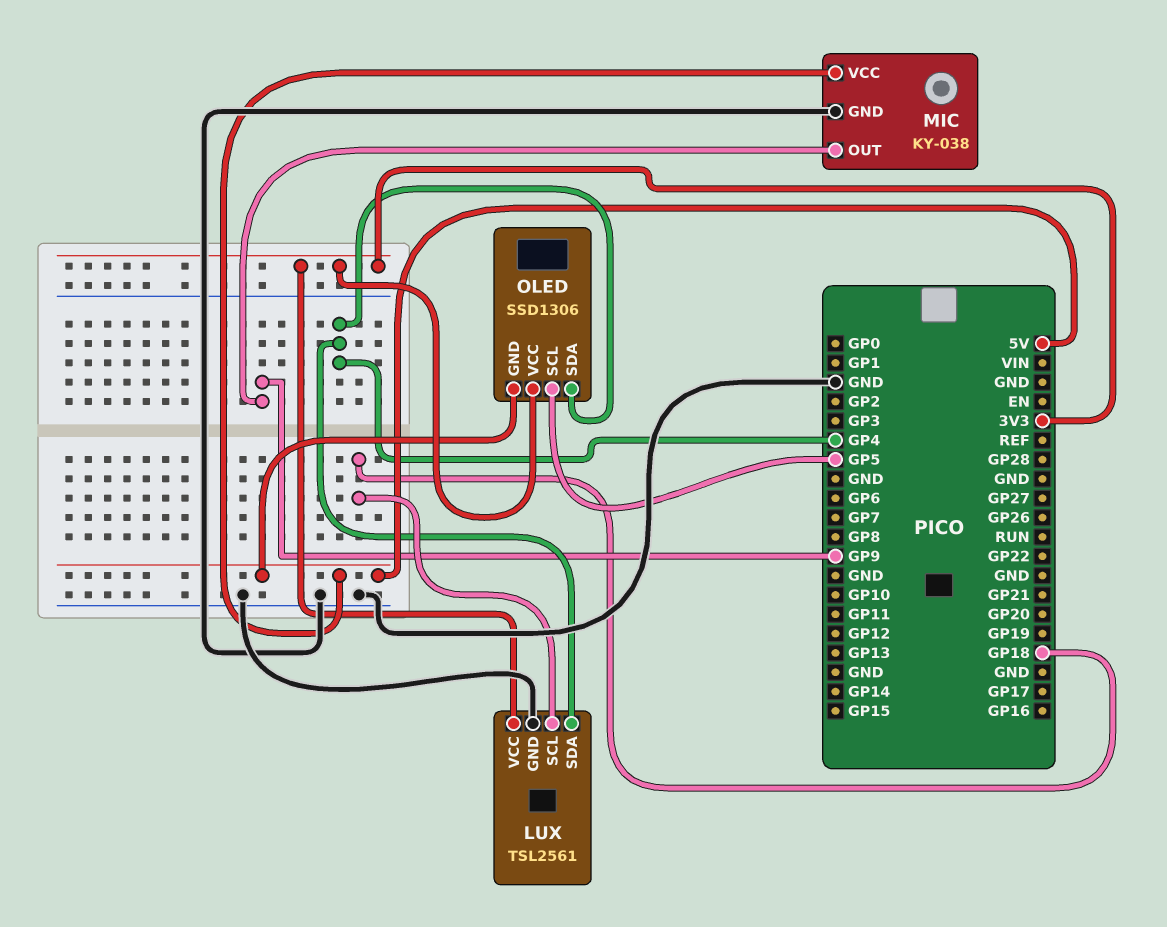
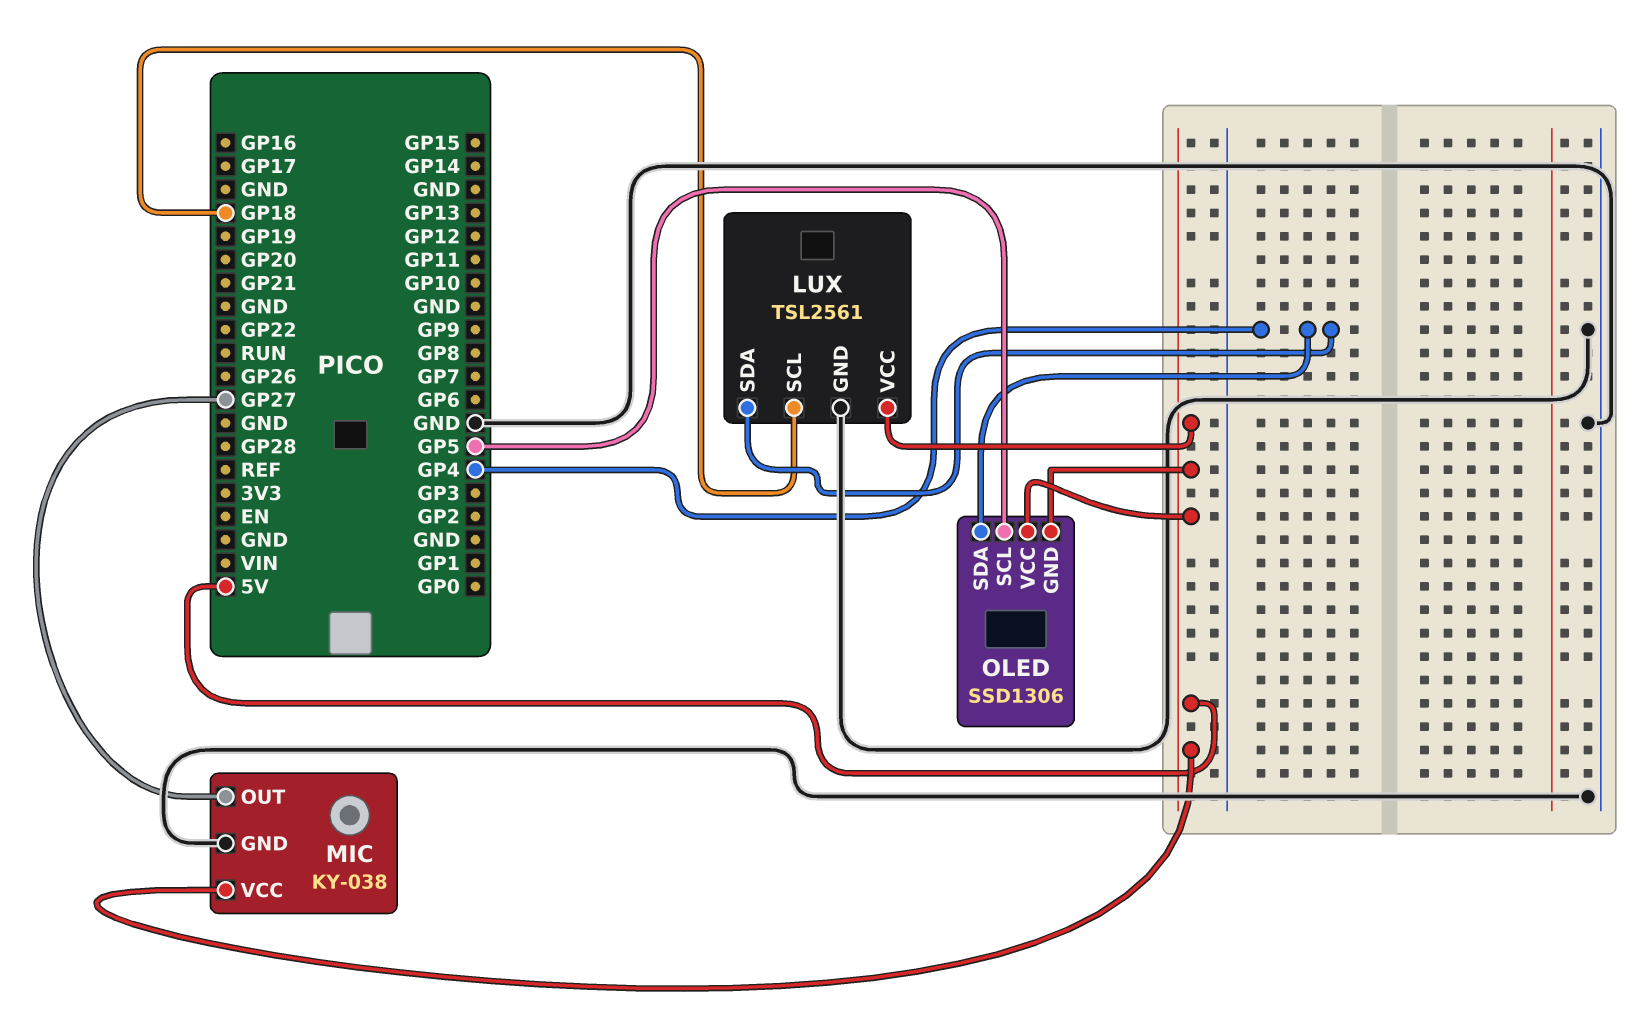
LUX pin VCC: 3V3 -> 5V
MIC pin OUT: GP9 -> GP27
OLED pin VCC: 3V3 -> 5V

